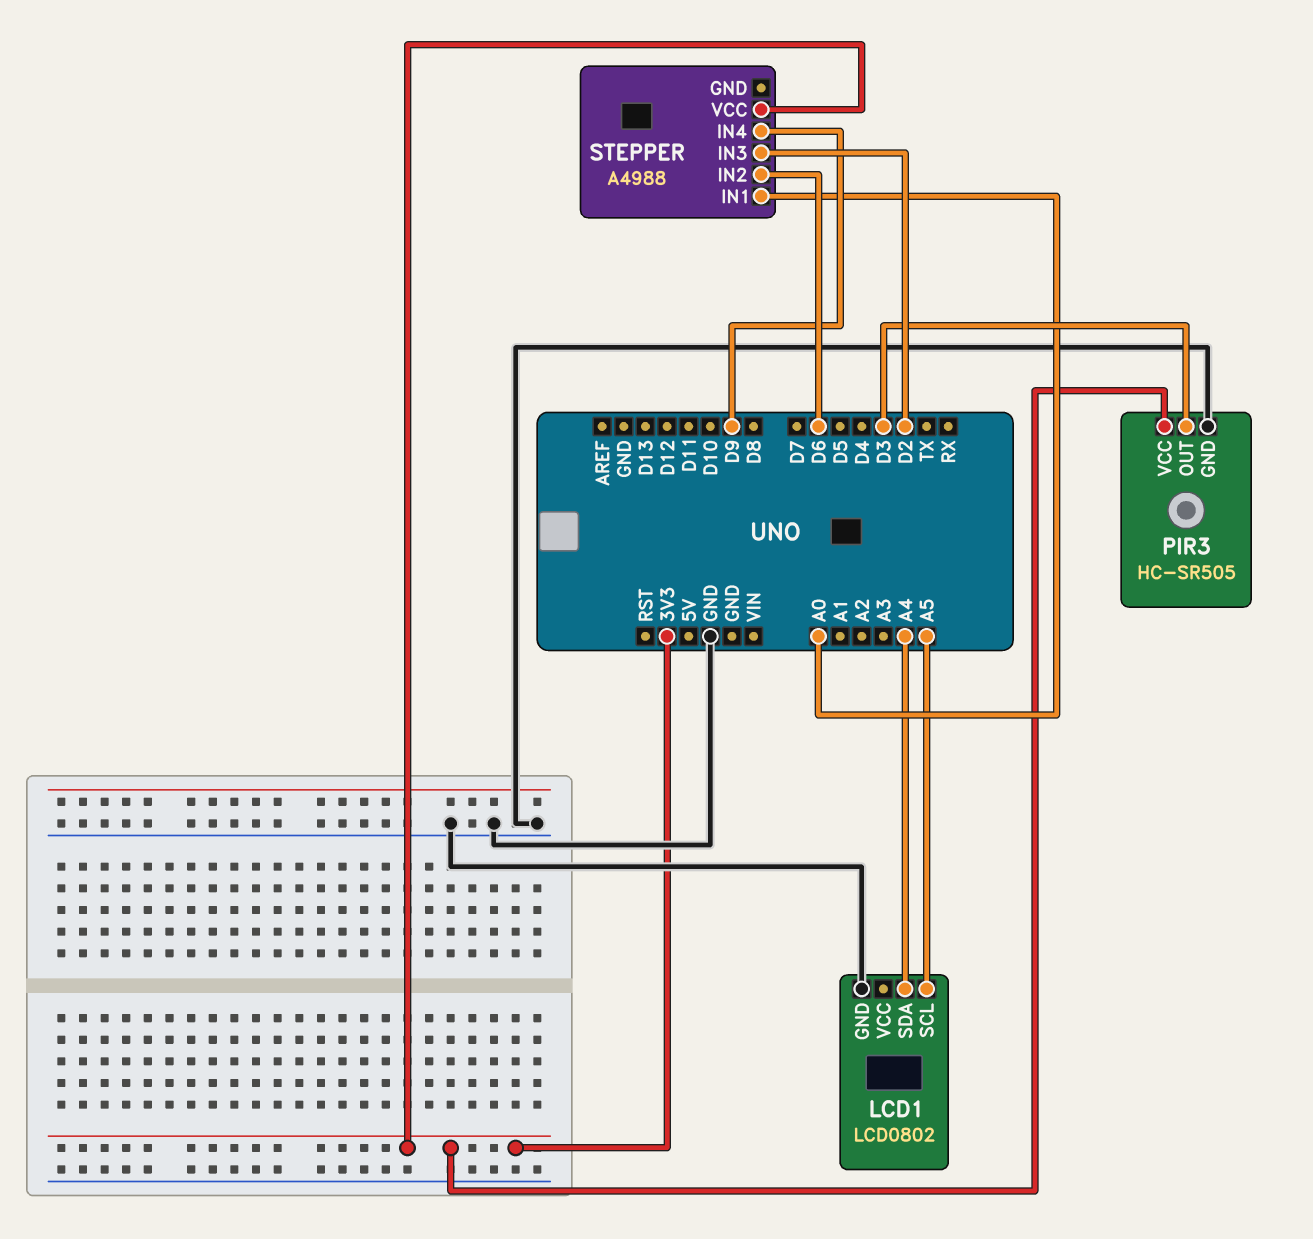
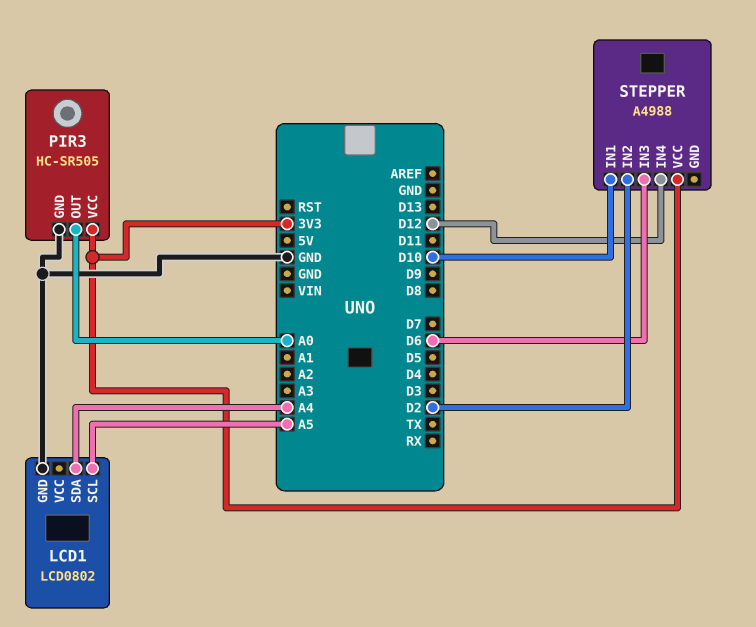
PIR3 pin OUT: D3 -> A0
STEPPER pin IN1: A0 -> D10
STEPPER pin IN2: D6 -> D2
STEPPER pin IN3: D2 -> D6
STEPPER pin IN4: D9 -> D12

